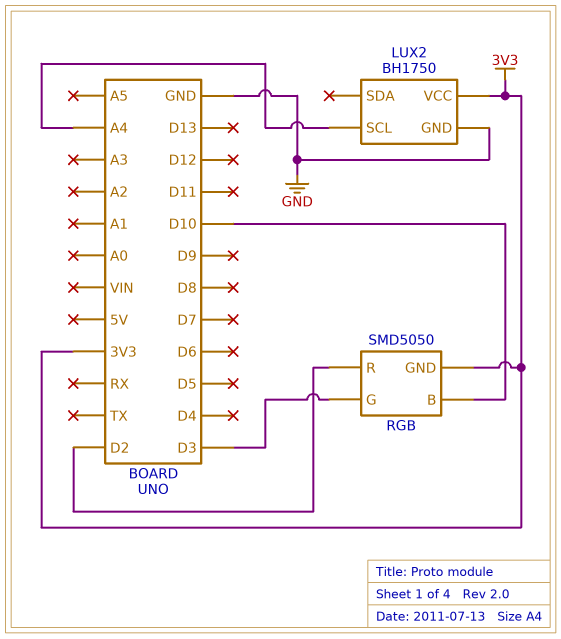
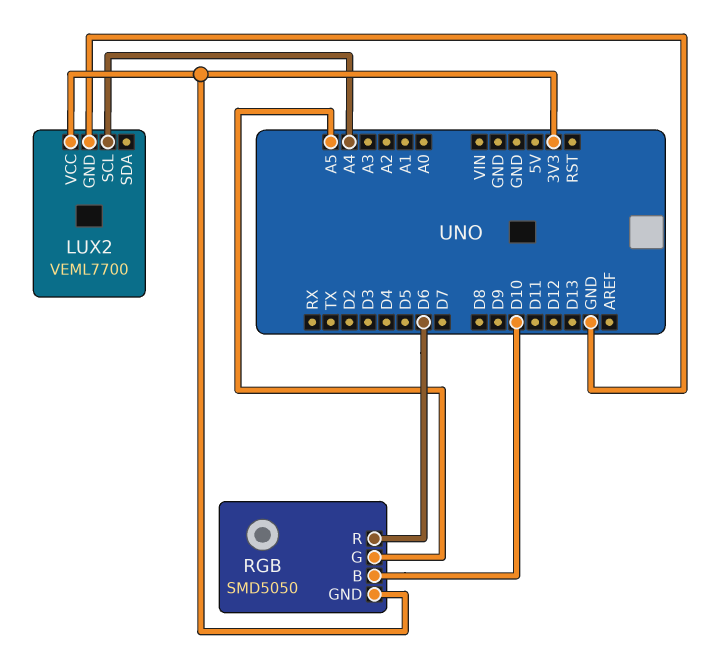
LUX2: BH1750 -> VEML7700
RGB pin G: D3 -> A5
RGB pin R: D2 -> D6

